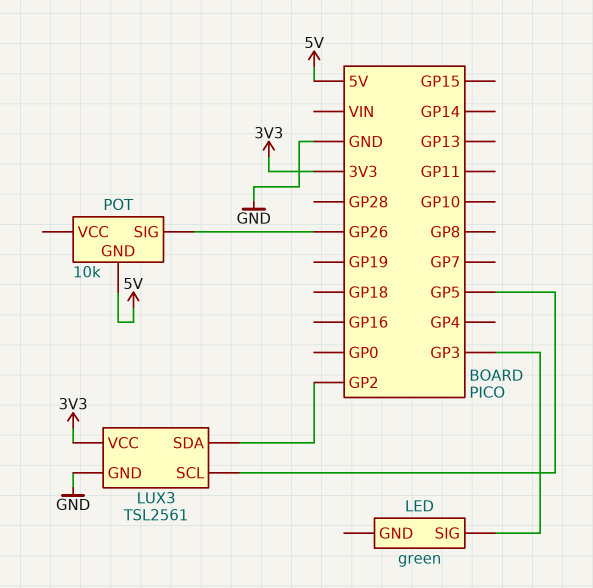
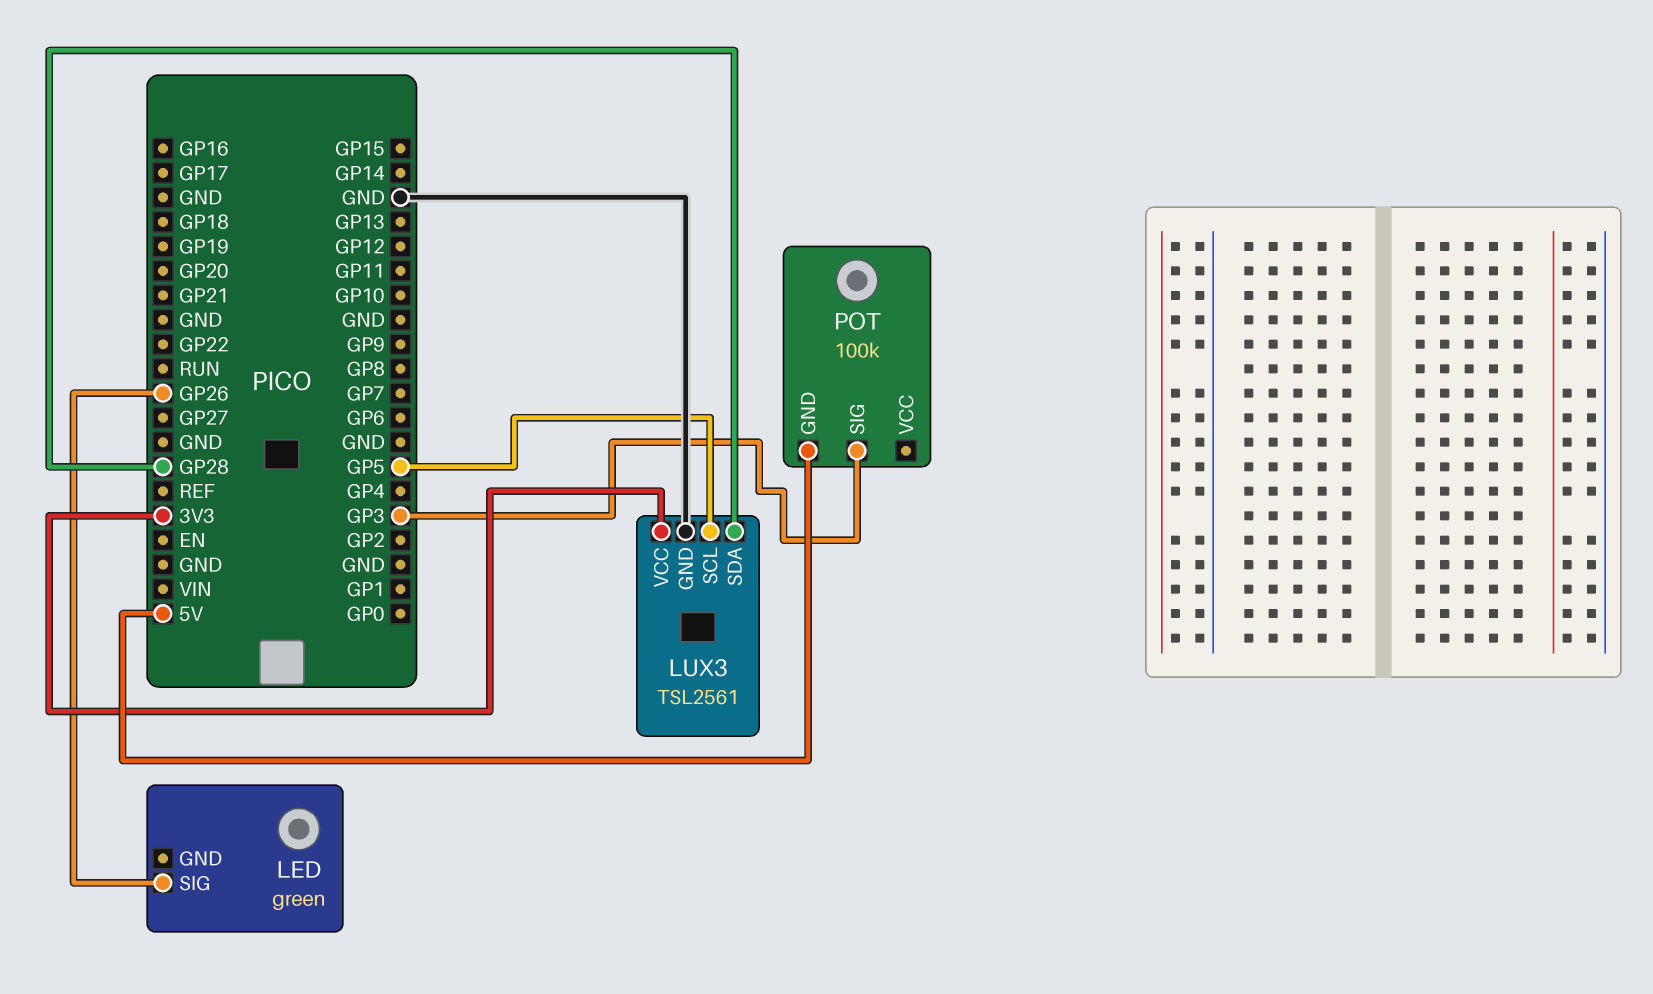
LED pin SIG: GP3 -> GP26
LUX3 pin SDA: GP2 -> GP28
POT: 10k -> 100k
POT pin SIG: GP26 -> GP3

